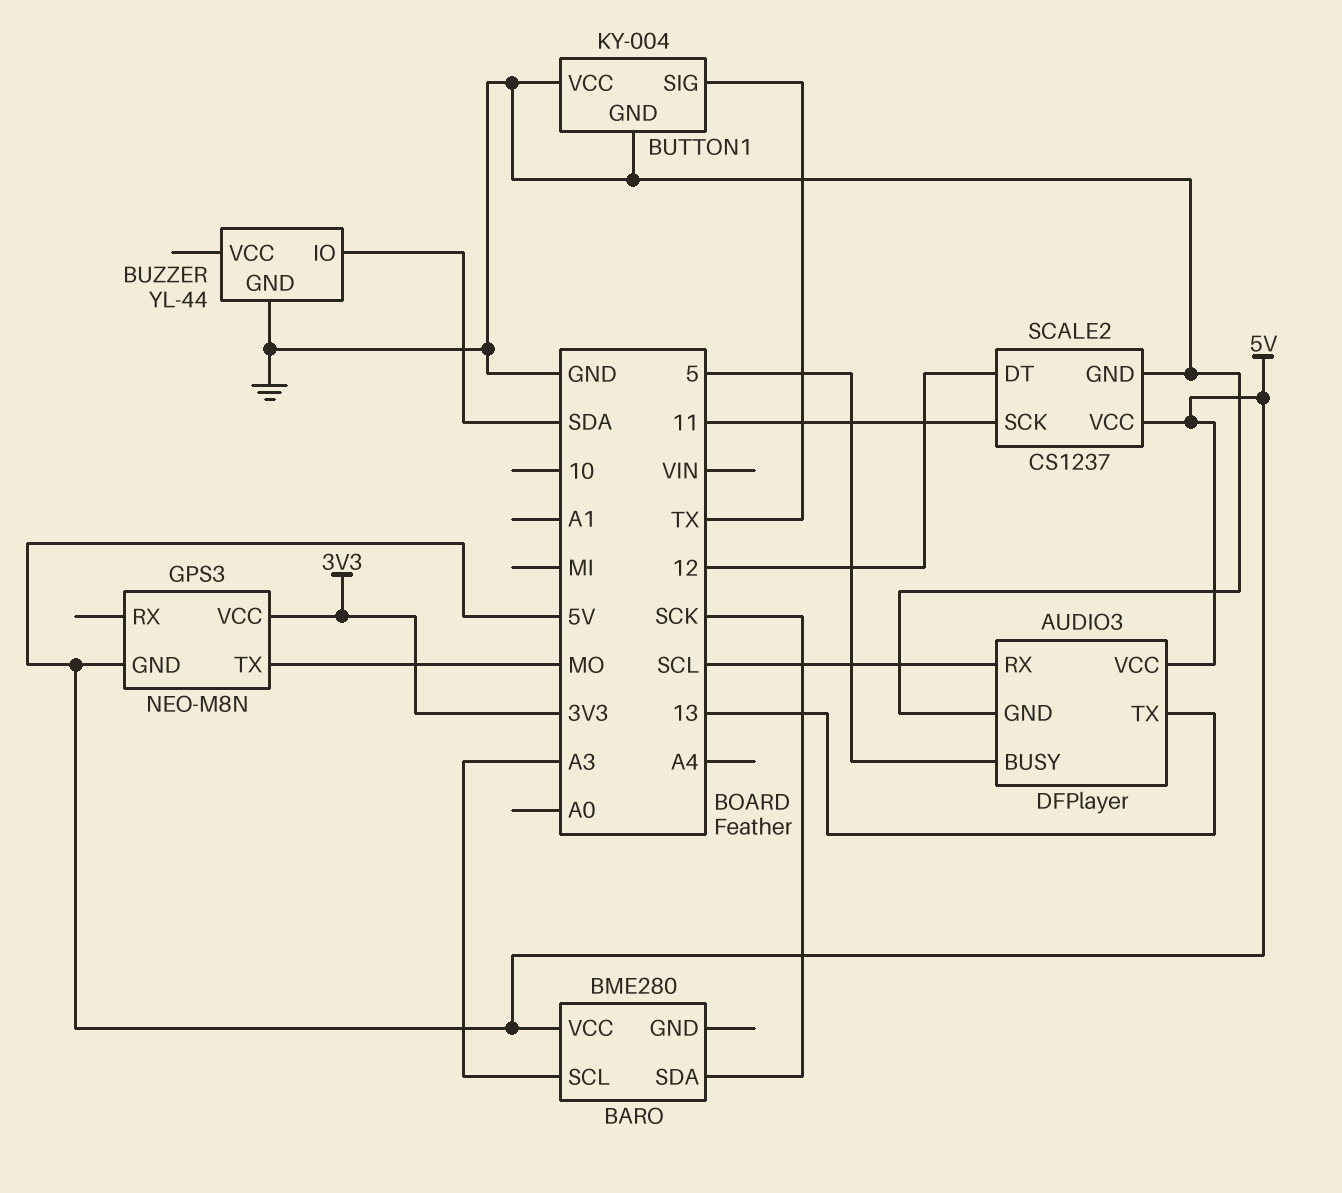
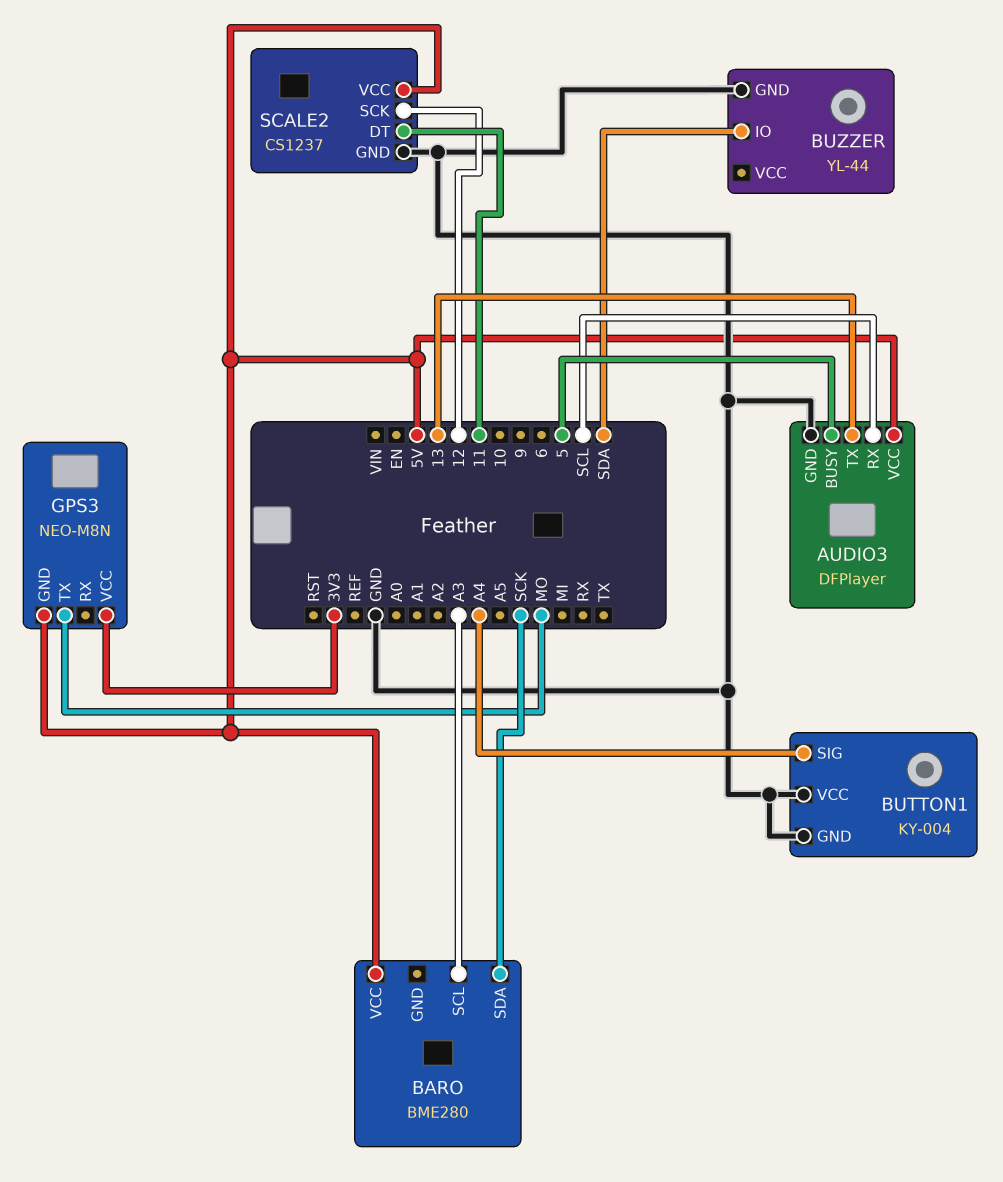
BUTTON1 pin SIG: TX -> A4
SCALE2 pin DT: 12 -> 11
SCALE2 pin SCK: 11 -> 12

